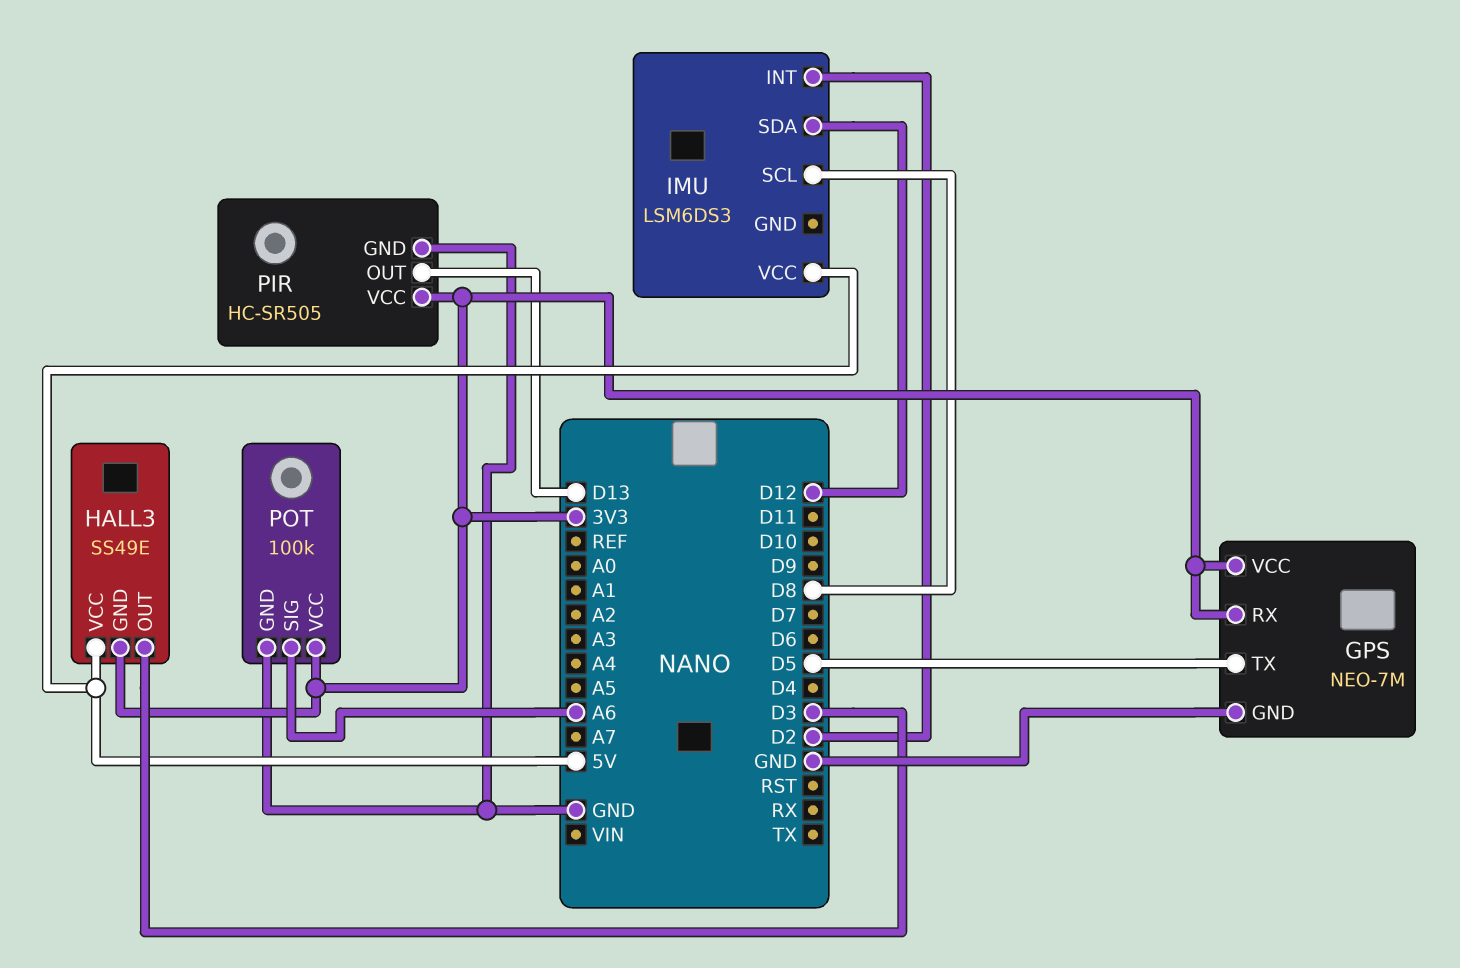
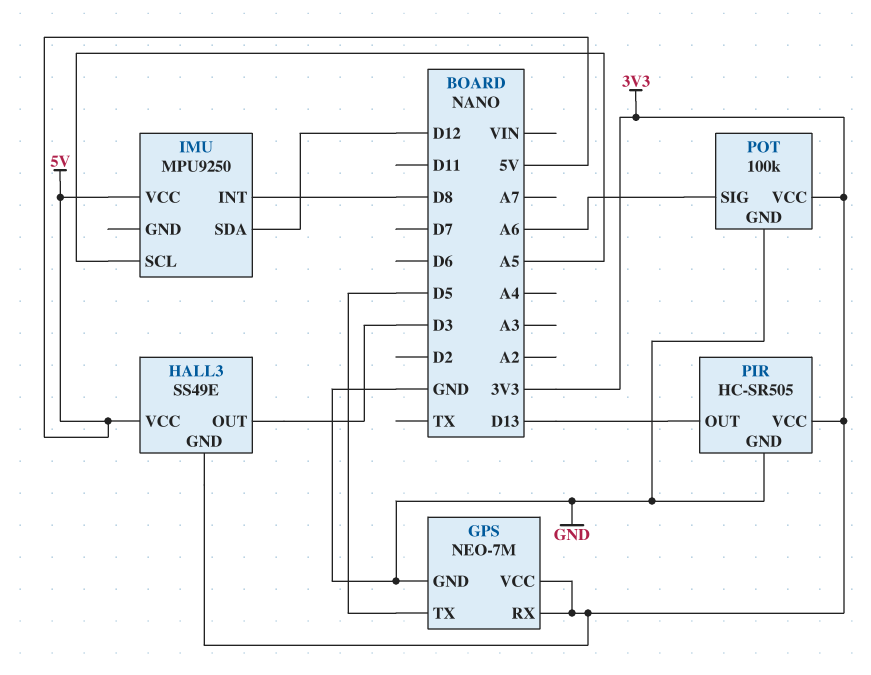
IMU: LSM6DS3 -> MPU9250
IMU pin INT: D2 -> D8
IMU pin SCL: D8 -> A5

